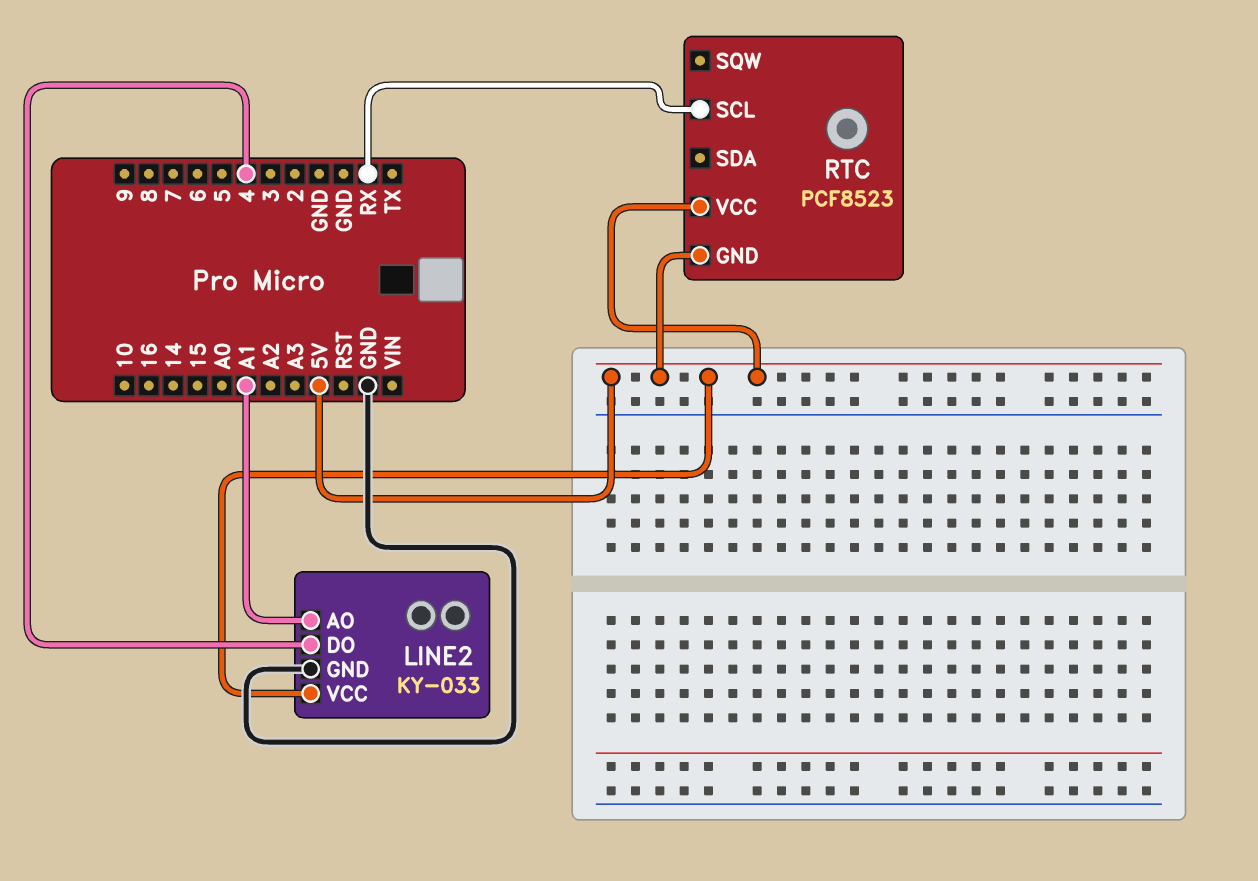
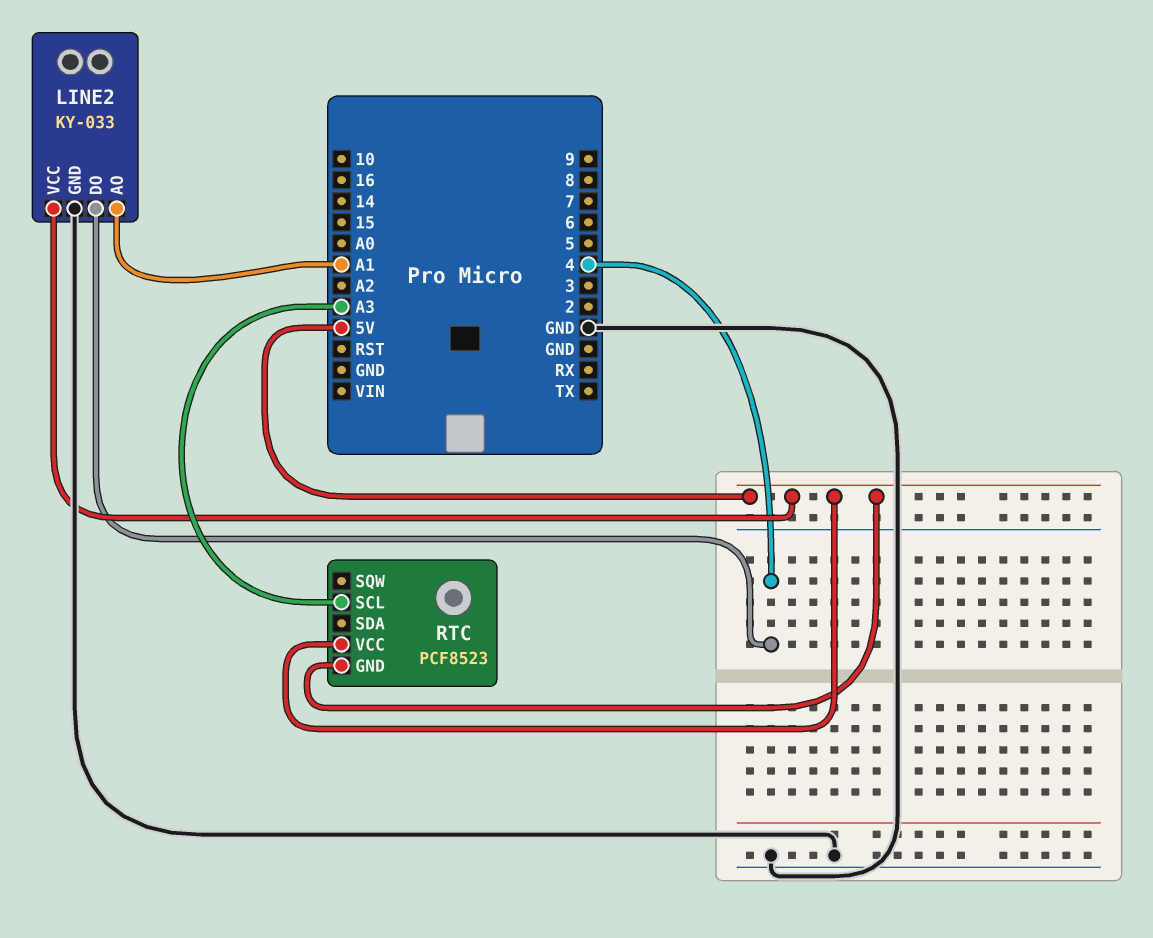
RTC pin SCL: RX -> A3

